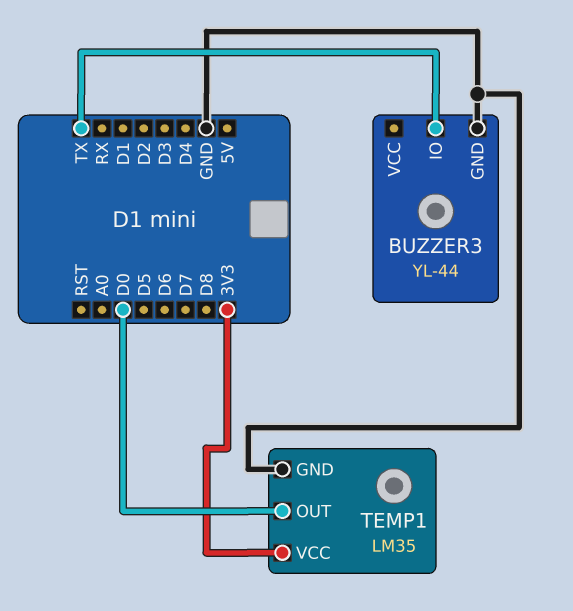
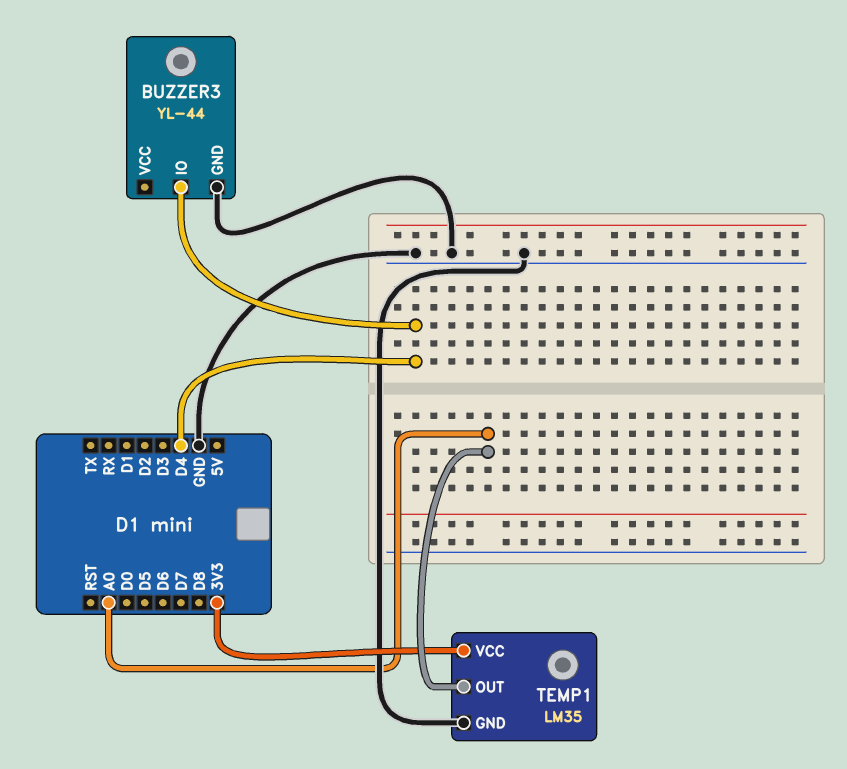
BUZZER3 pin IO: TX -> D4
TEMP1 pin OUT: D0 -> A0

